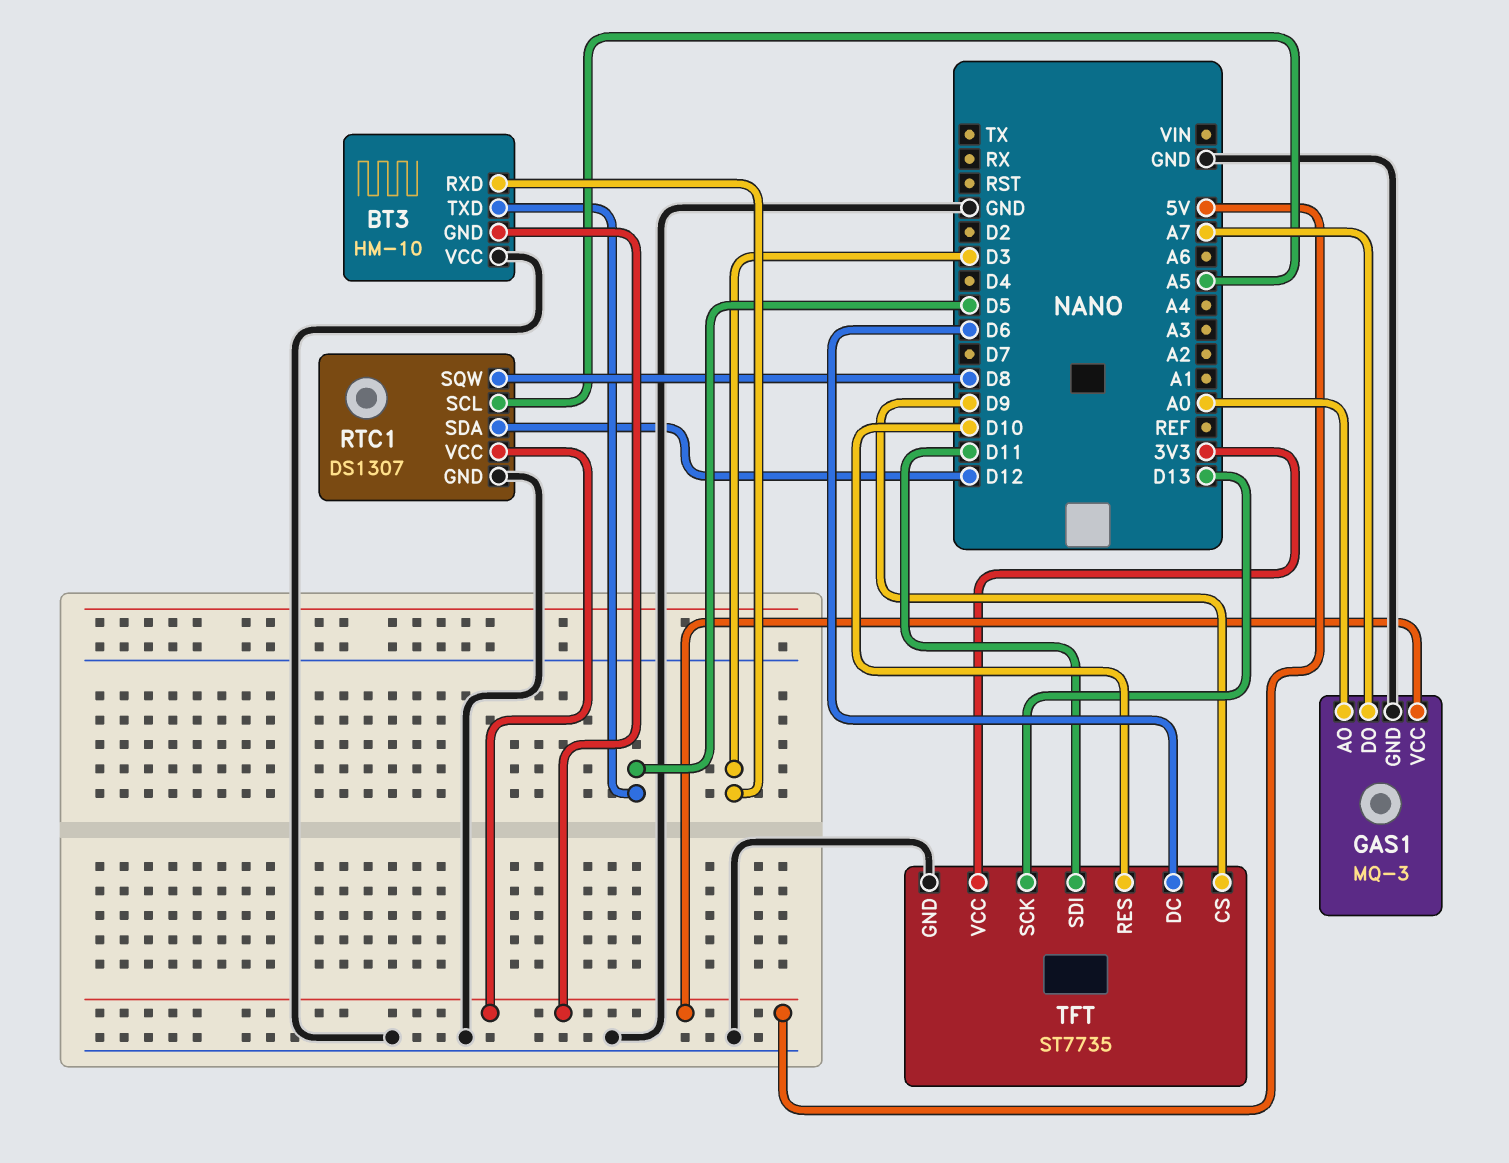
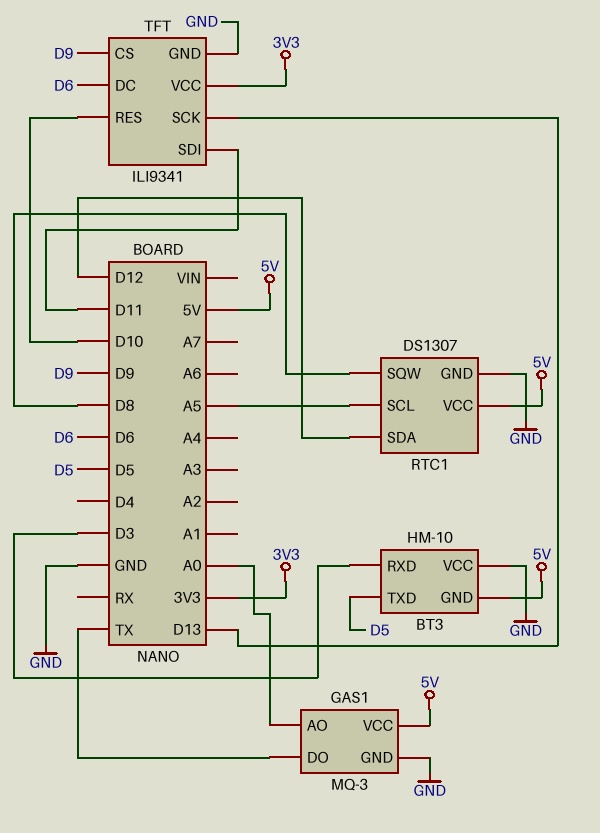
GAS1 pin DO: A7 -> TX
TFT: ST7735 -> ILI9341

